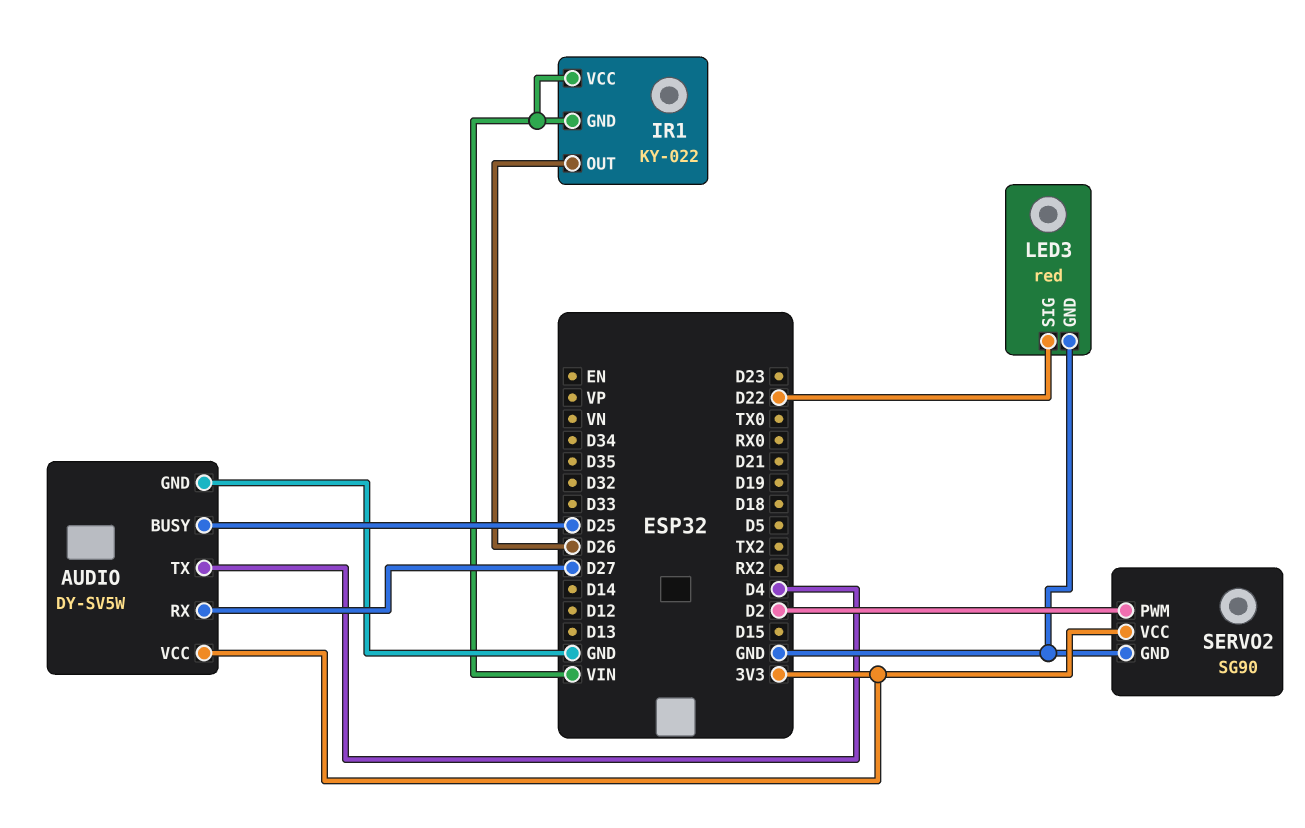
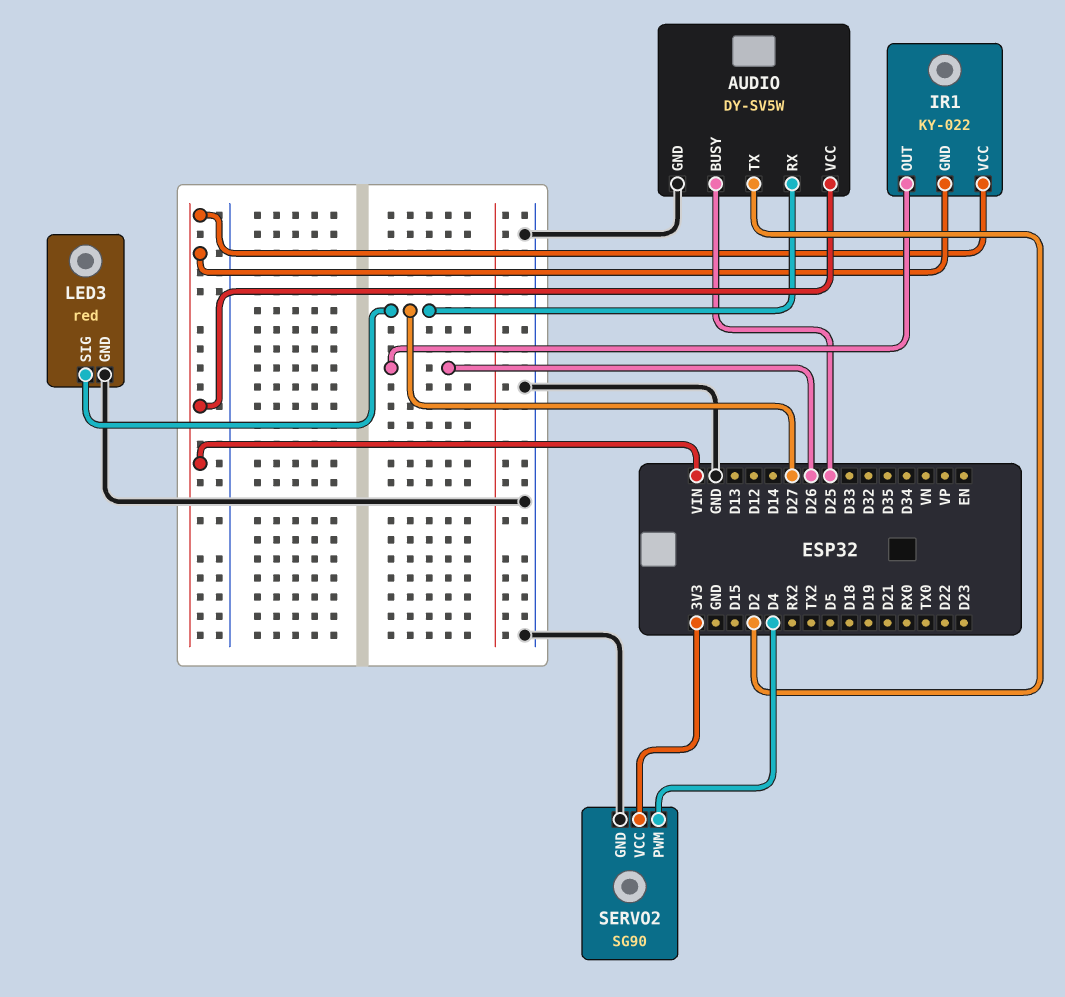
AUDIO pin TX: D4 -> D2
AUDIO pin VCC: 3V3 -> VIN
LED3 pin SIG: D22 -> D27
SERVO2 pin PWM: D2 -> D4

